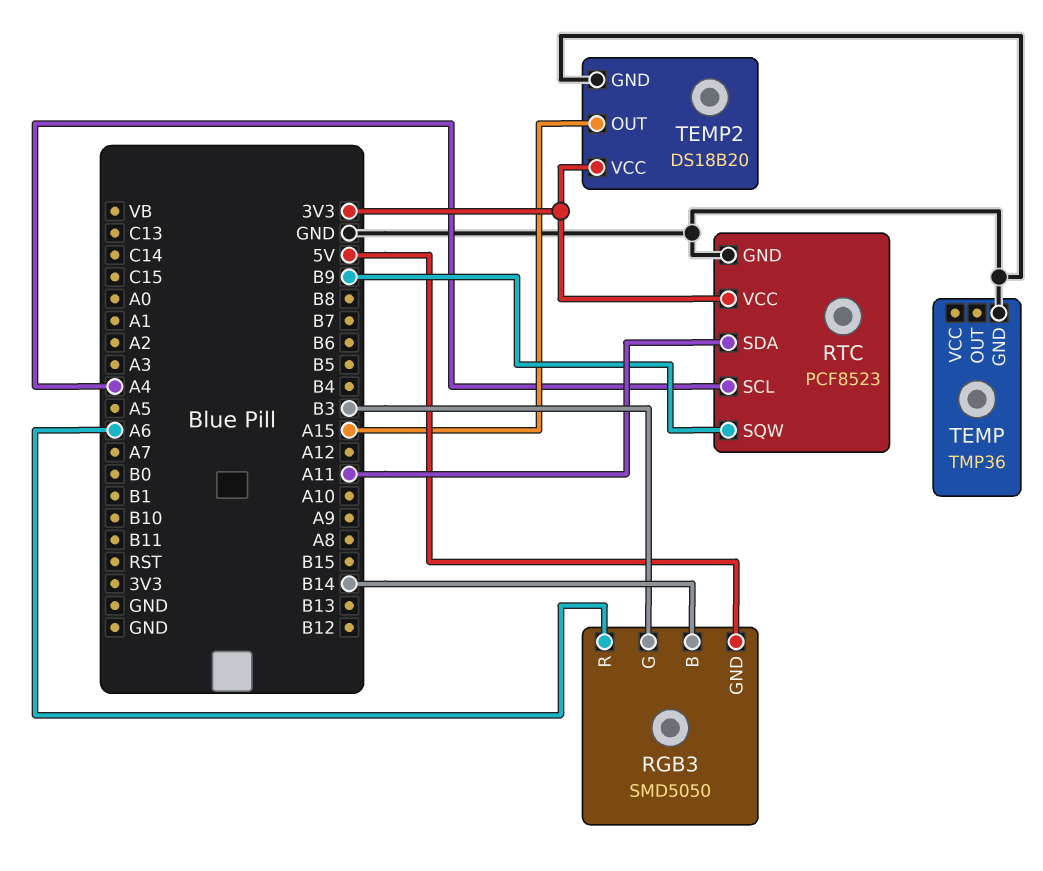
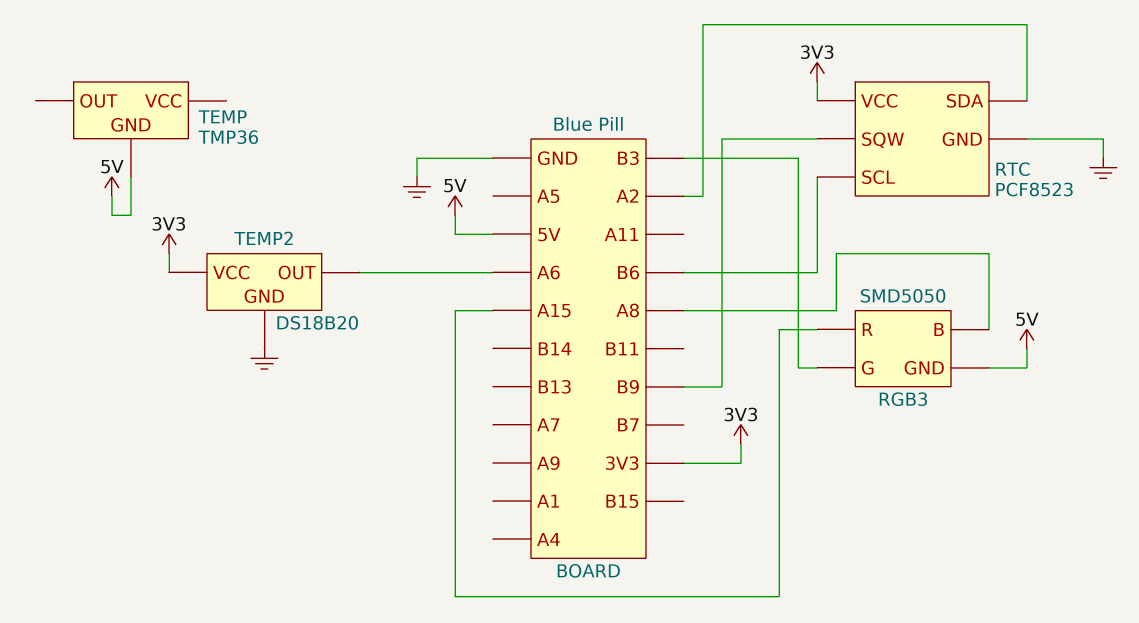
RGB3 pin B: B14 -> A8
RGB3 pin R: A6 -> A15
RTC pin SCL: A4 -> B6
RTC pin SDA: A11 -> A2
TEMP pin GND: GND -> 5V
TEMP2 pin OUT: A15 -> A6

